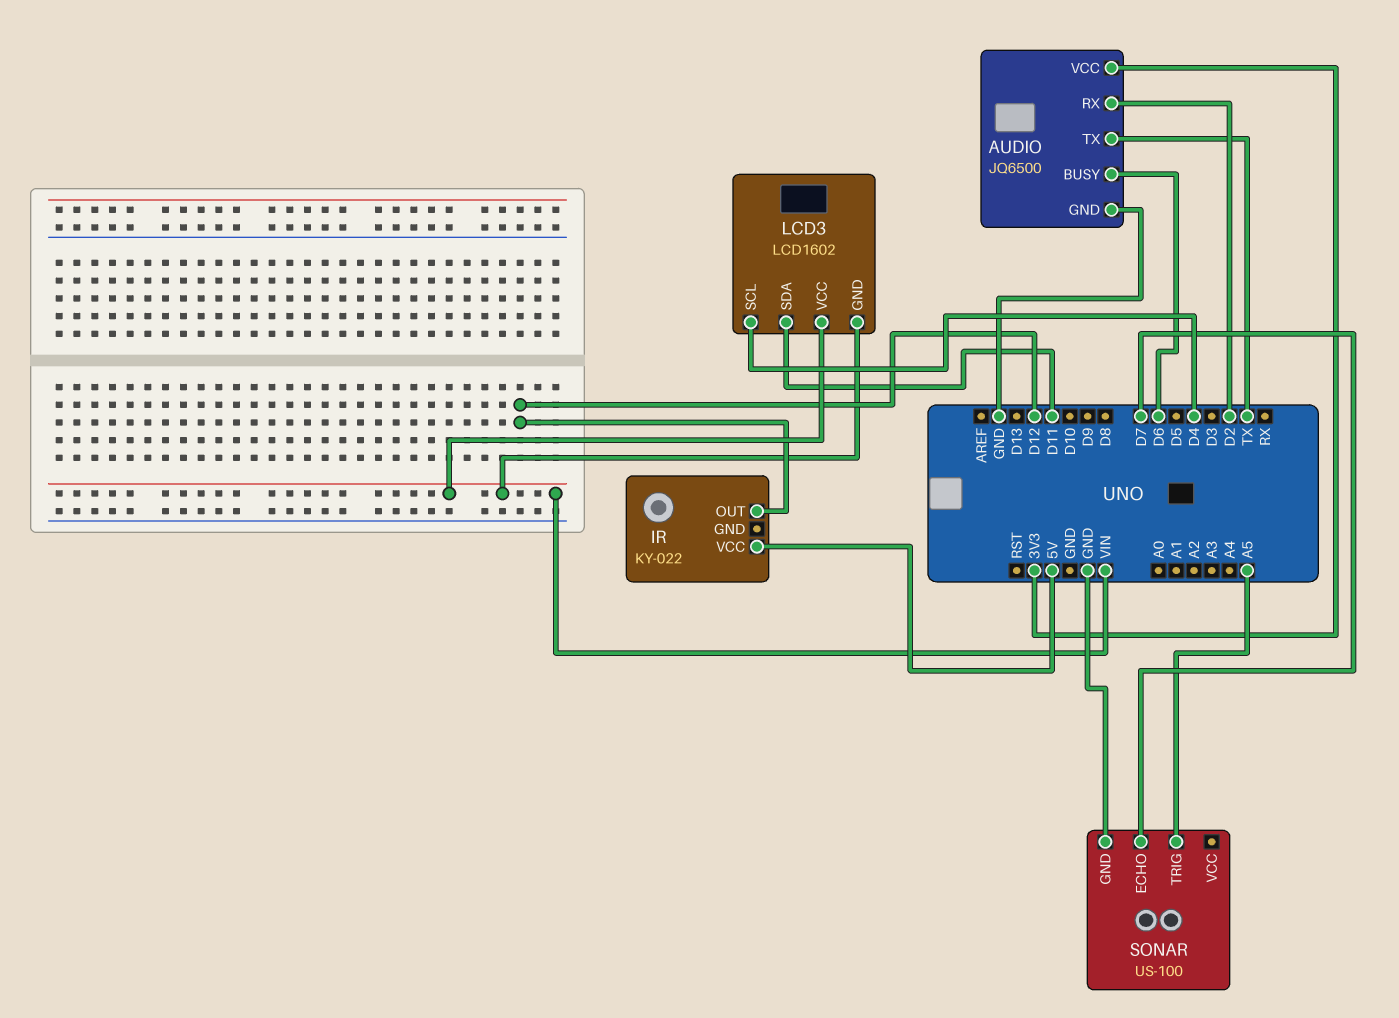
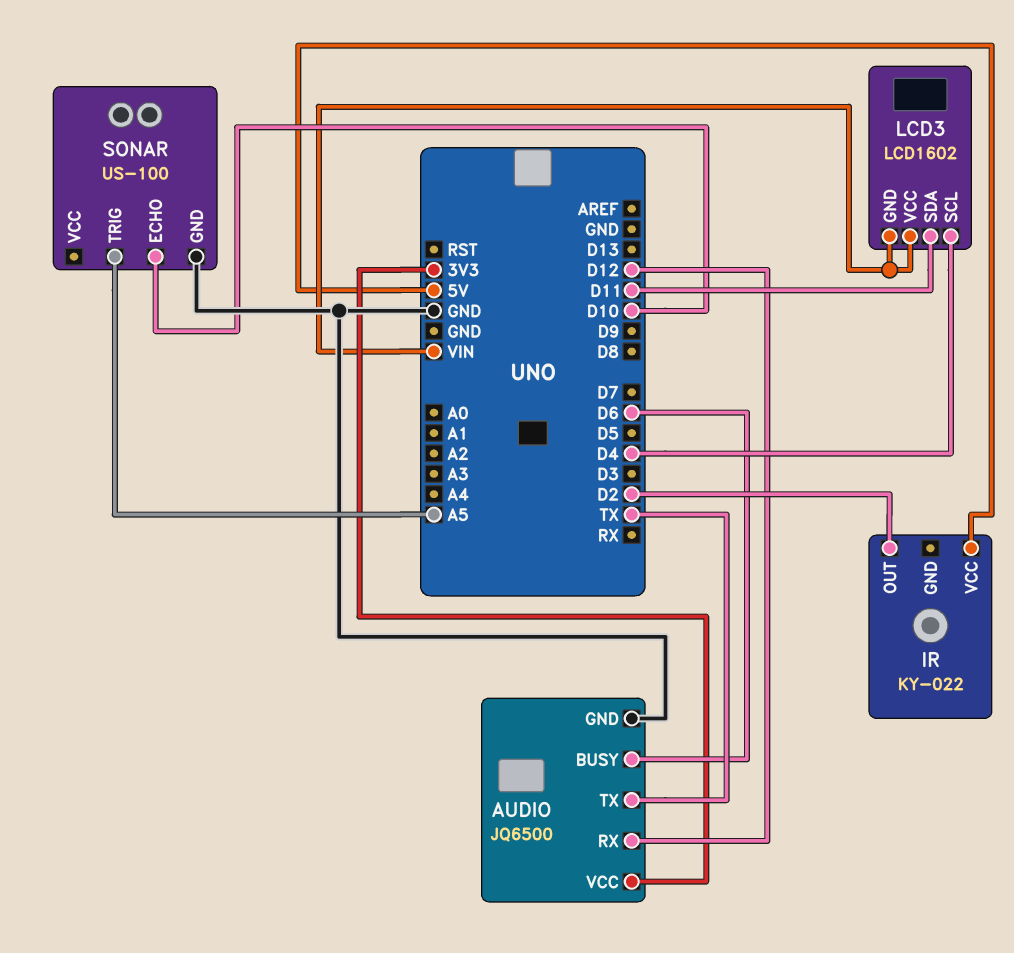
AUDIO pin RX: D2 -> D12
IR pin OUT: D12 -> D2
SONAR pin ECHO: D7 -> D10

